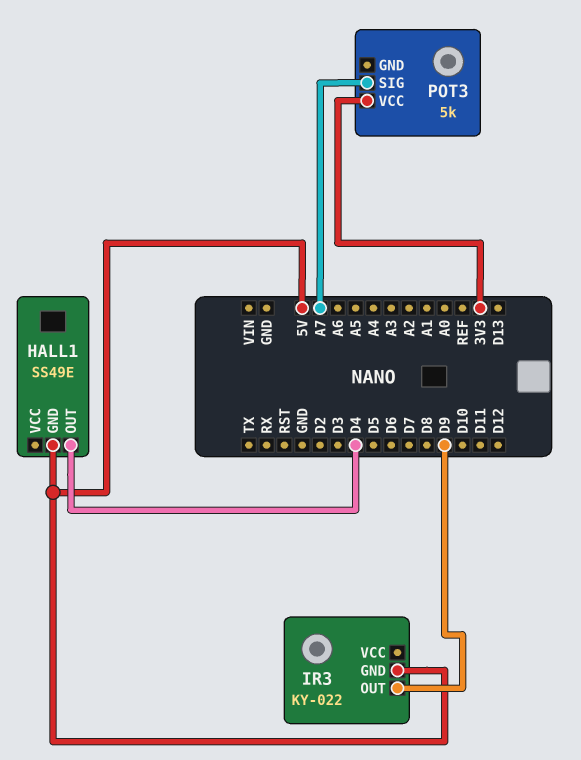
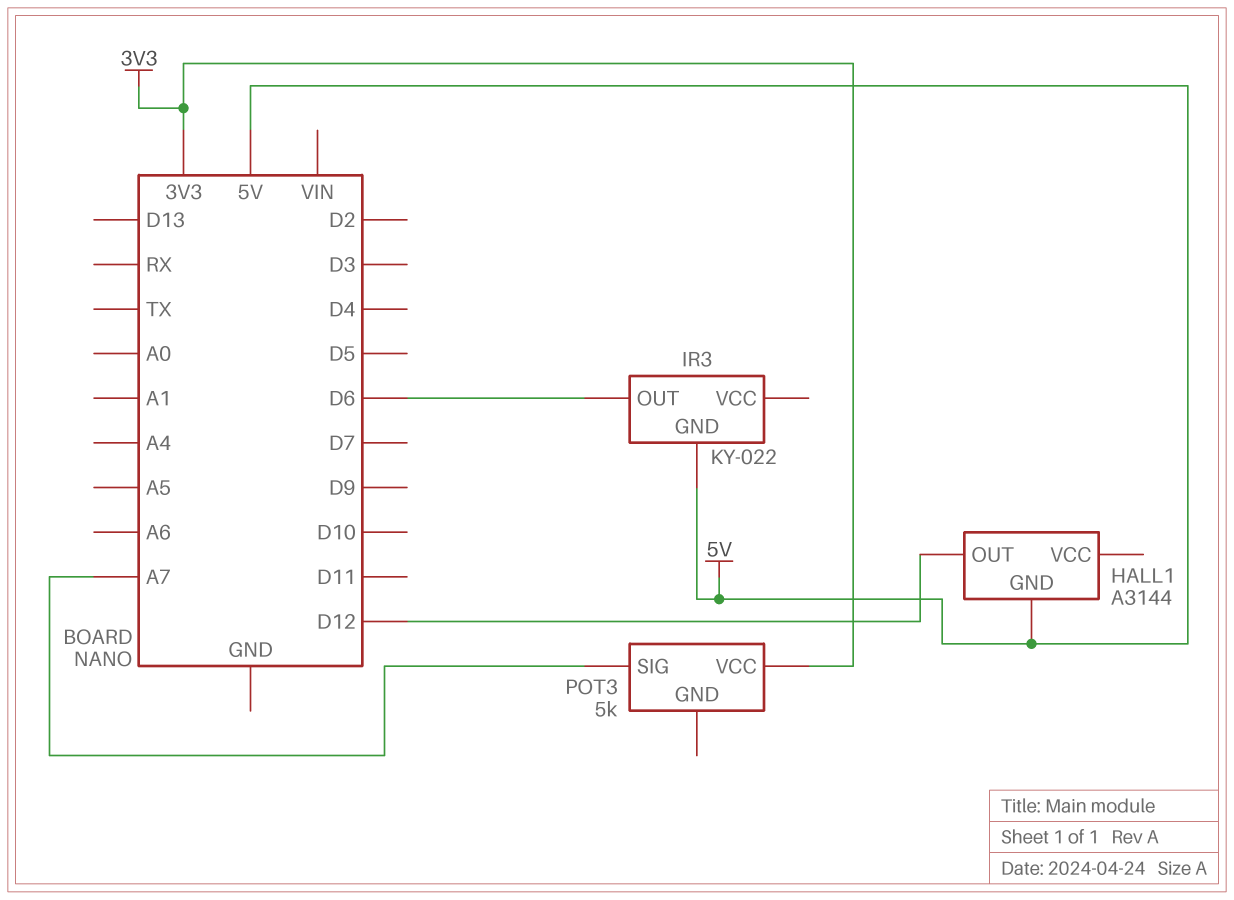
HALL1: SS49E -> A3144
HALL1 pin OUT: D4 -> D12
IR3 pin OUT: D9 -> D6

